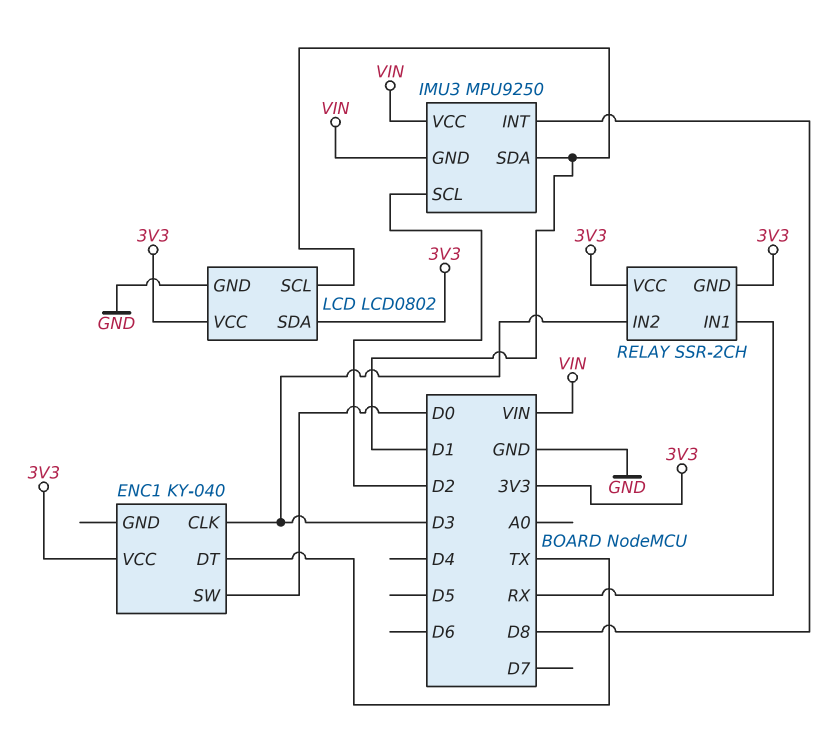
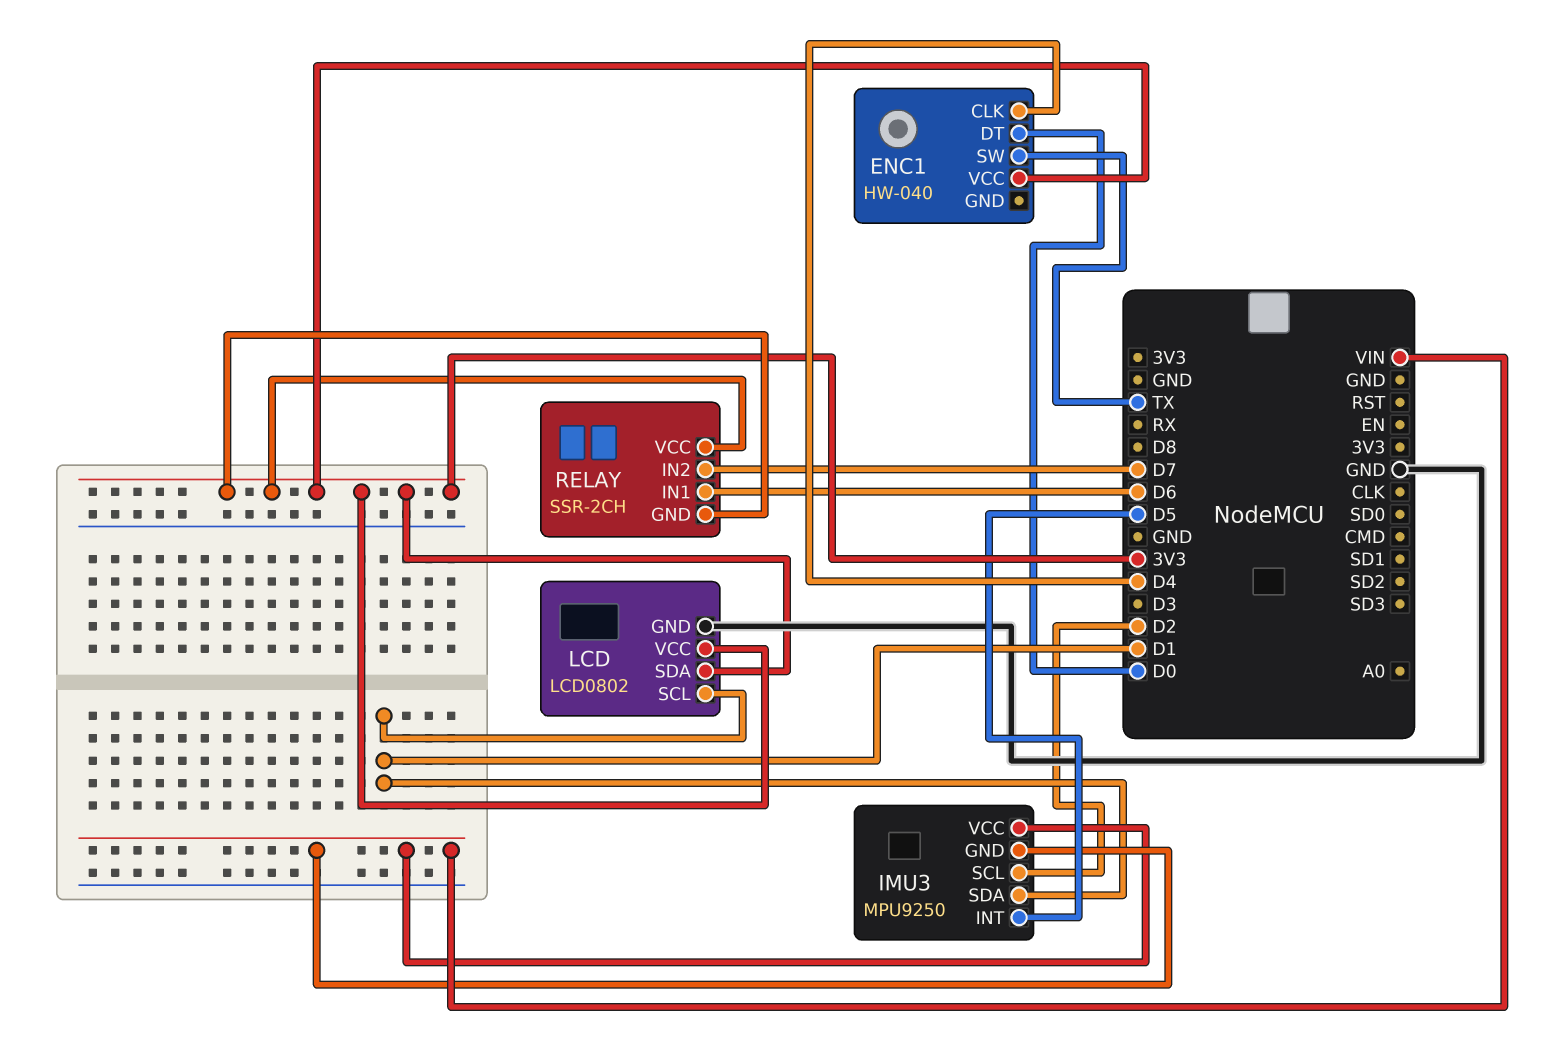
ENC1: KY-040 -> HW-040
ENC1 pin CLK: D3 -> D4
ENC1 pin DT: TX -> D0
ENC1 pin SW: D0 -> TX
IMU3 pin INT: D8 -> D5
RELAY pin IN1: RX -> D6
RELAY pin IN2: D3 -> D7

